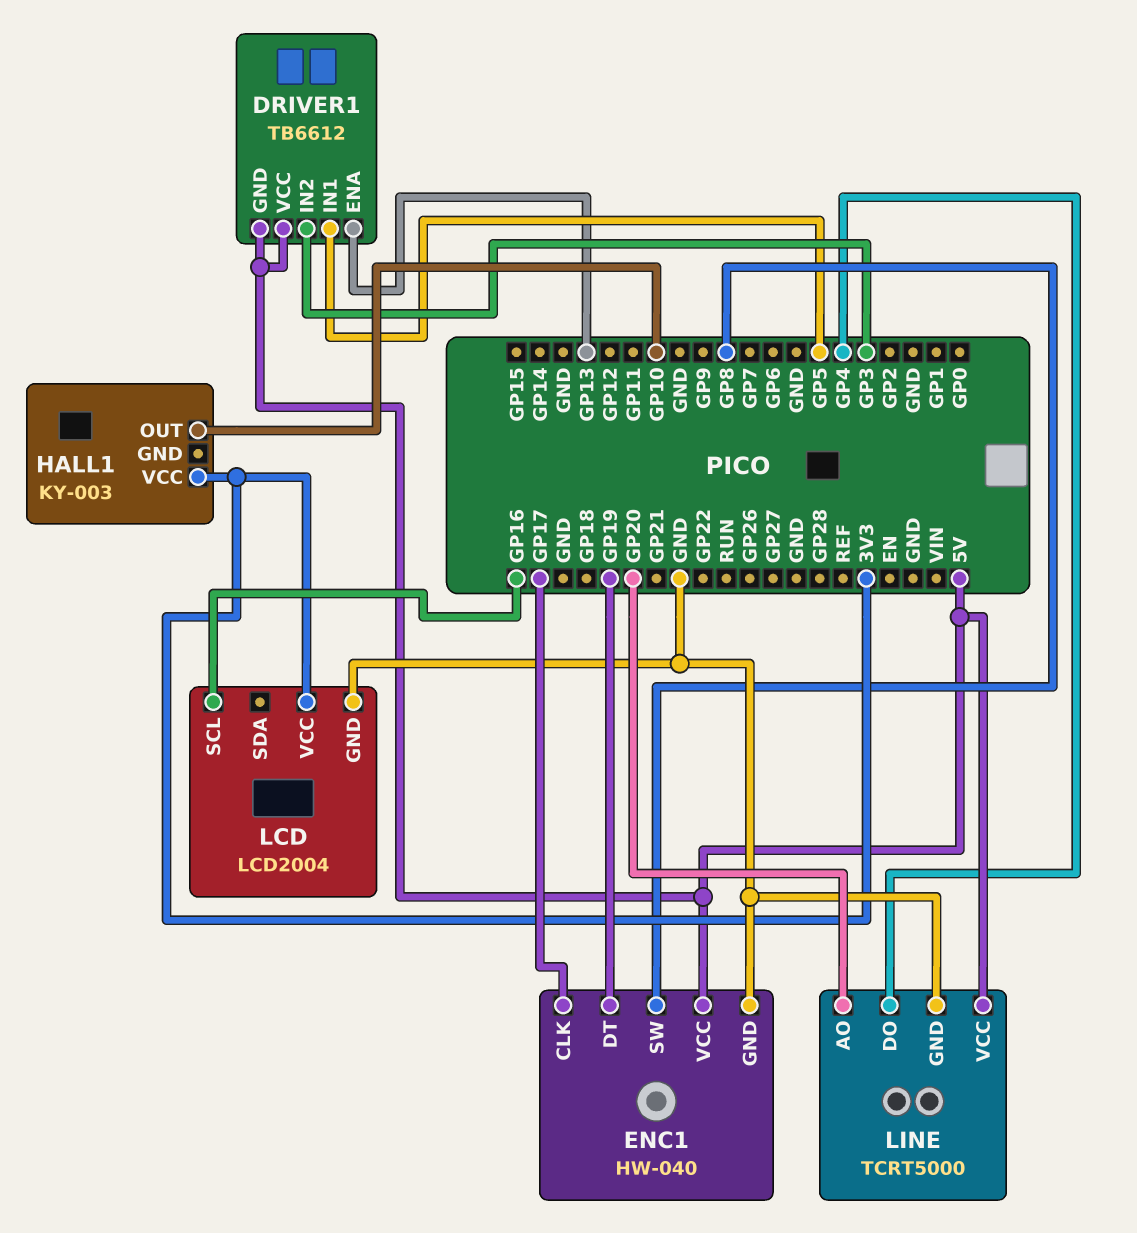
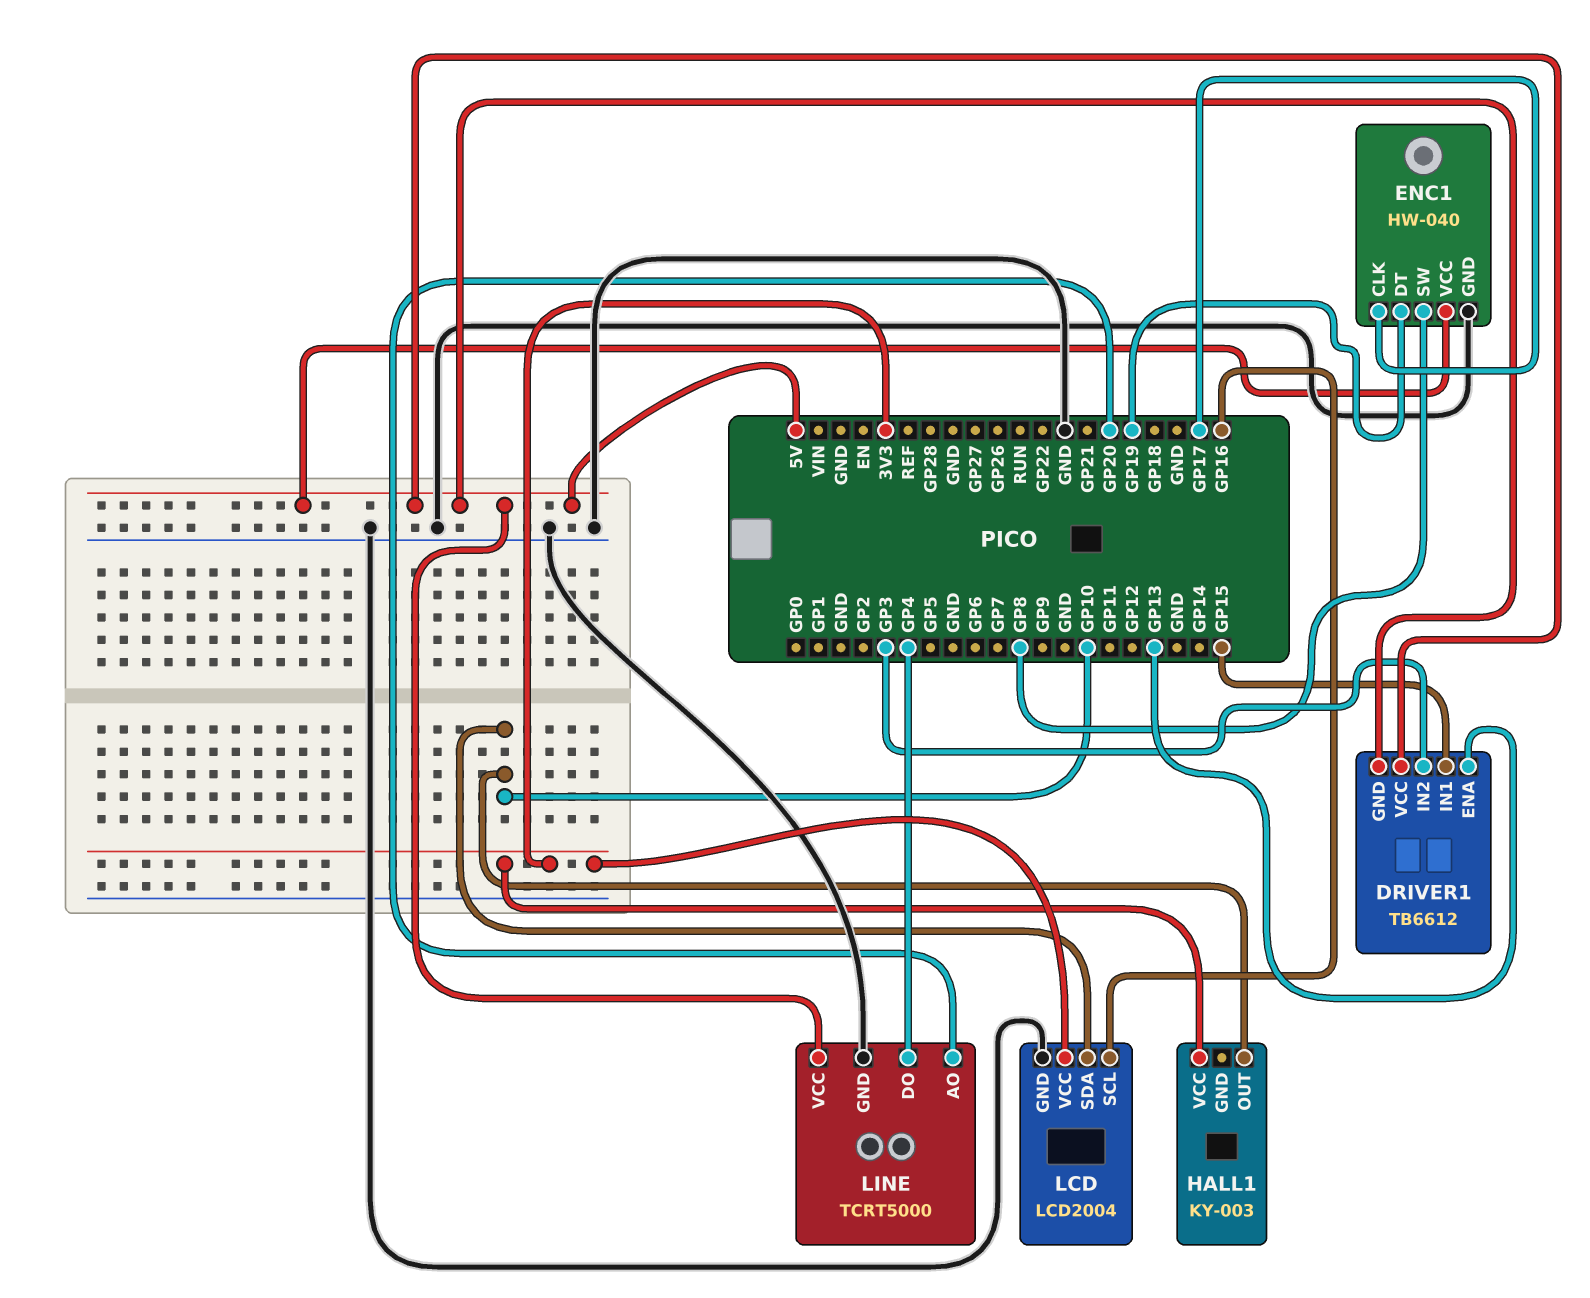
DRIVER1 pin IN1: GP5 -> GP15
LCD pin SDA: none -> GP10

